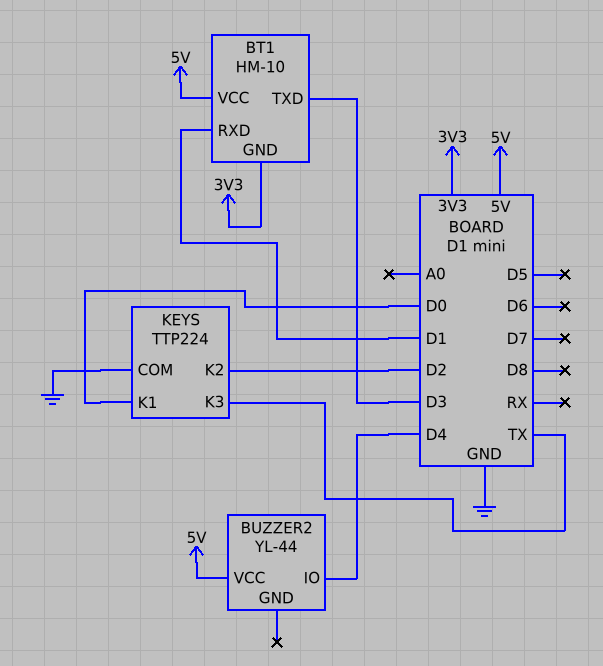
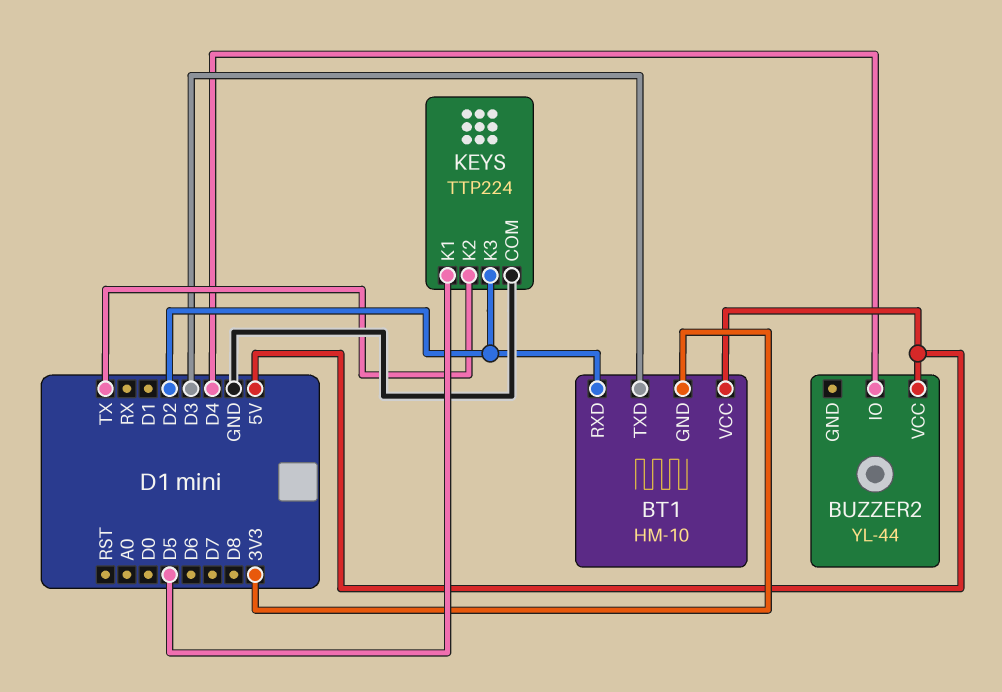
BT1 pin RXD: D1 -> D2
KEYS pin K1: D0 -> D5
KEYS pin K2: D2 -> TX
KEYS pin K3: TX -> D2

